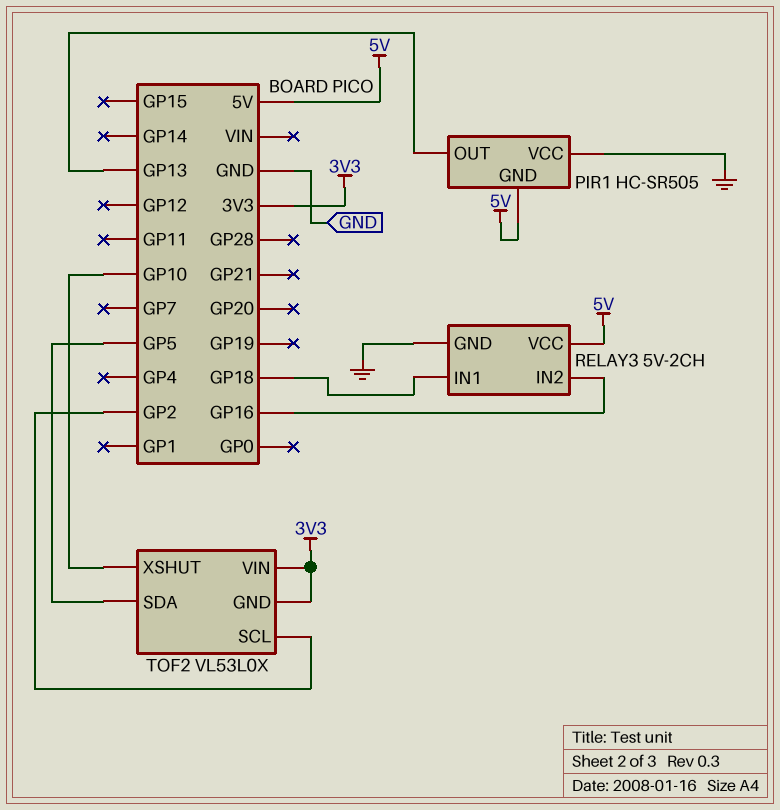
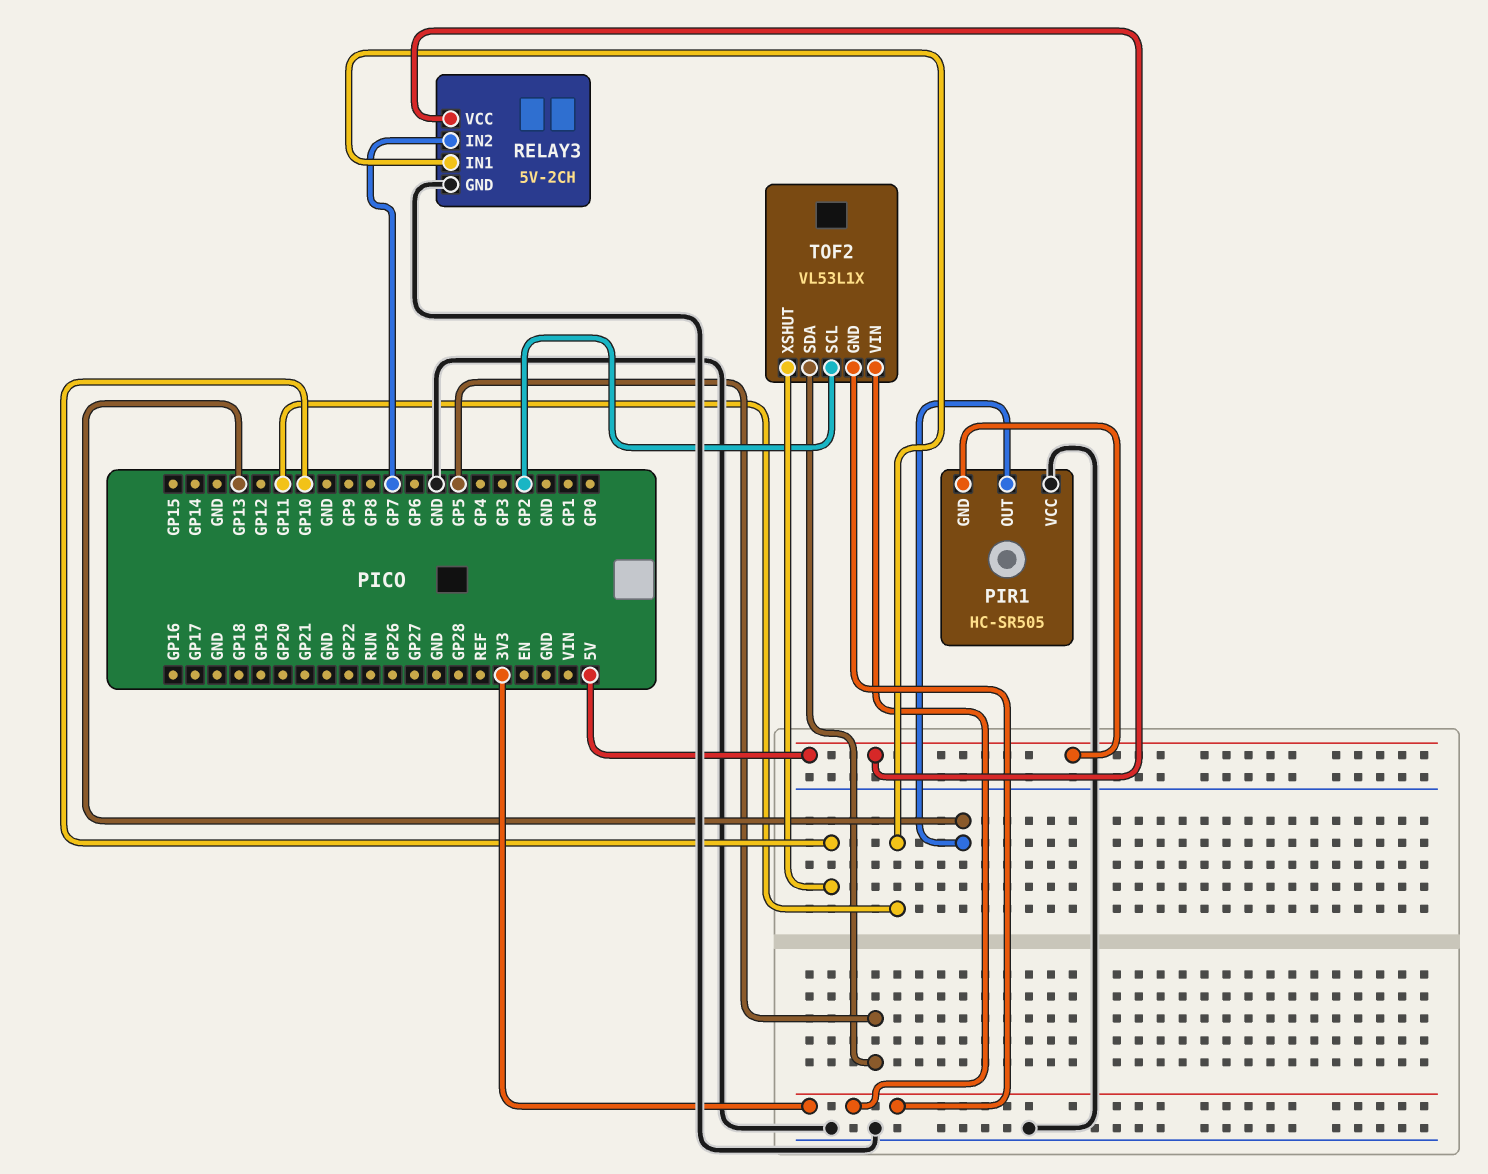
RELAY3 pin IN1: GP18 -> GP11
RELAY3 pin IN2: GP16 -> GP7
TOF2: VL53L0X -> VL53L1X

